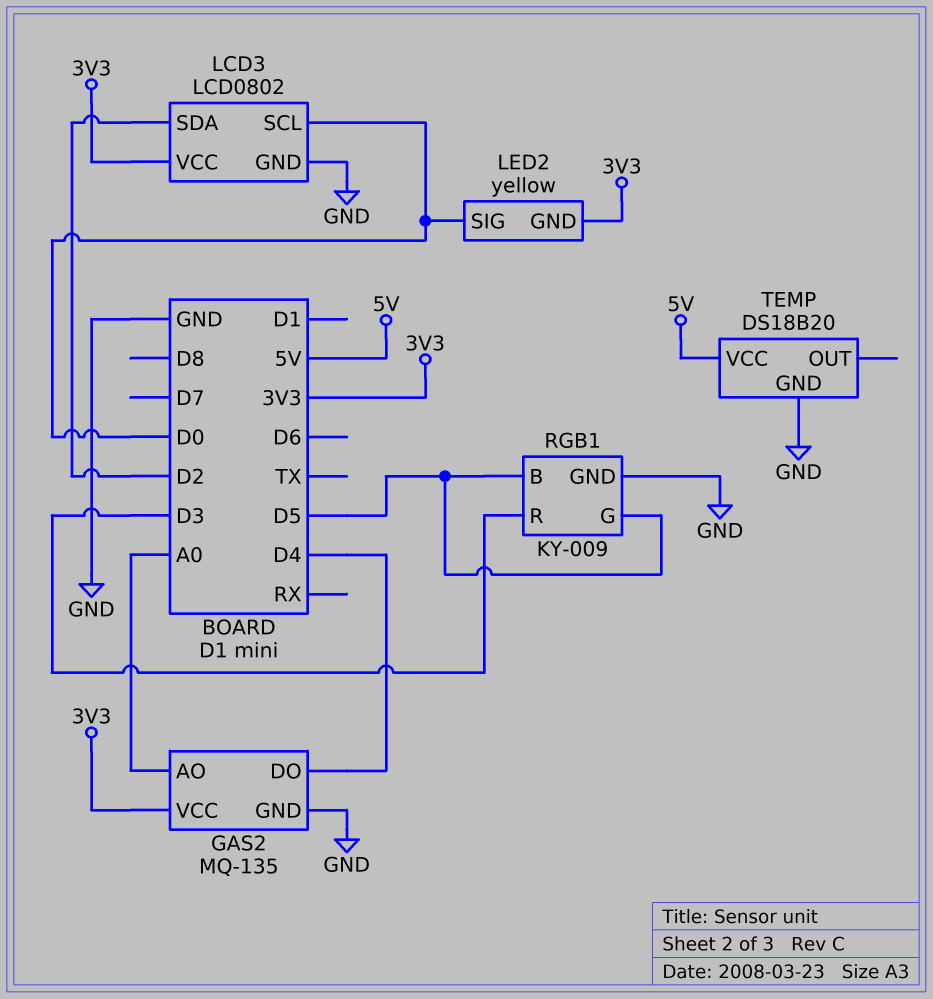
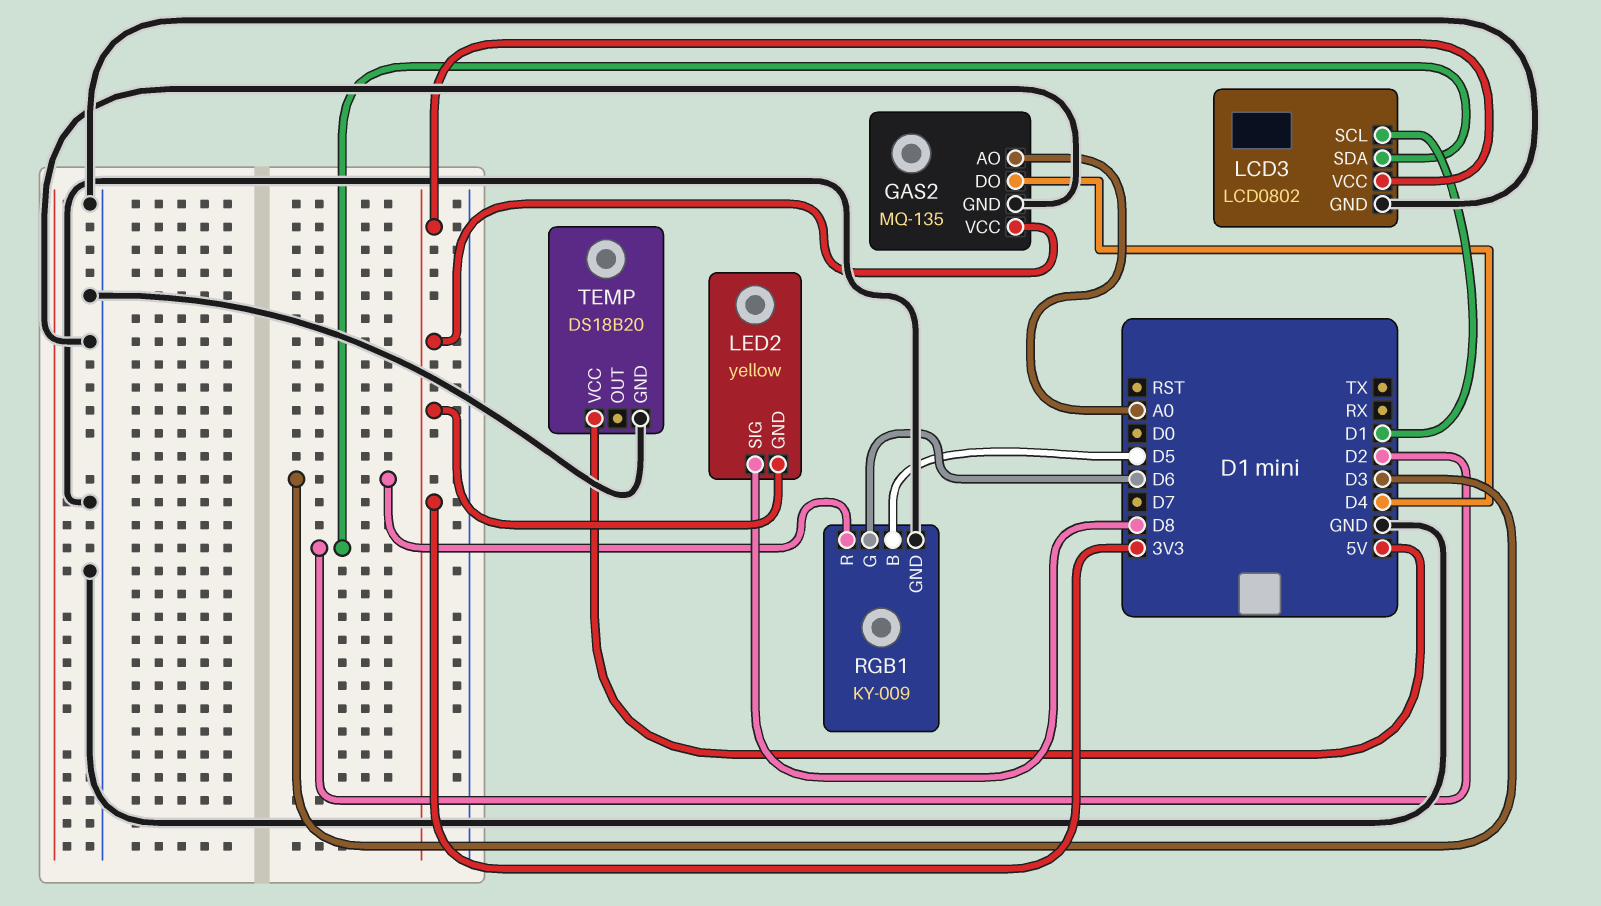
LCD3 pin SCL: D0 -> D1
LED2 pin SIG: D0 -> D8
RGB1 pin G: D5 -> D6

